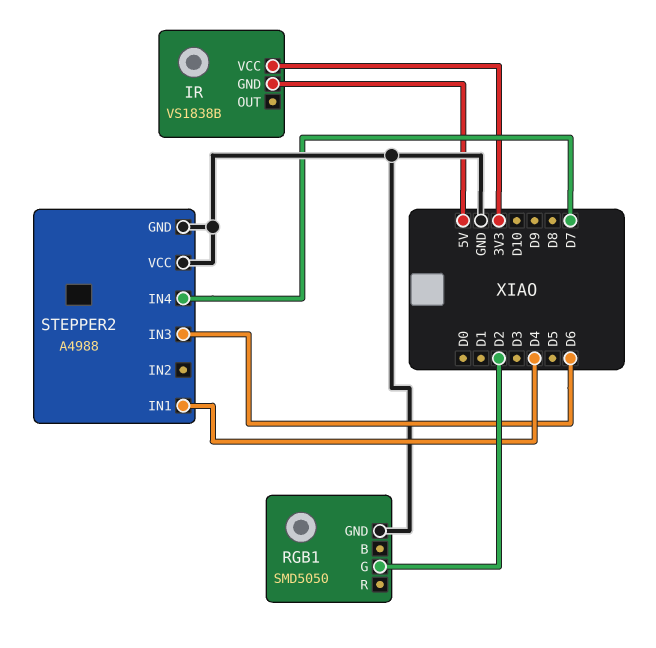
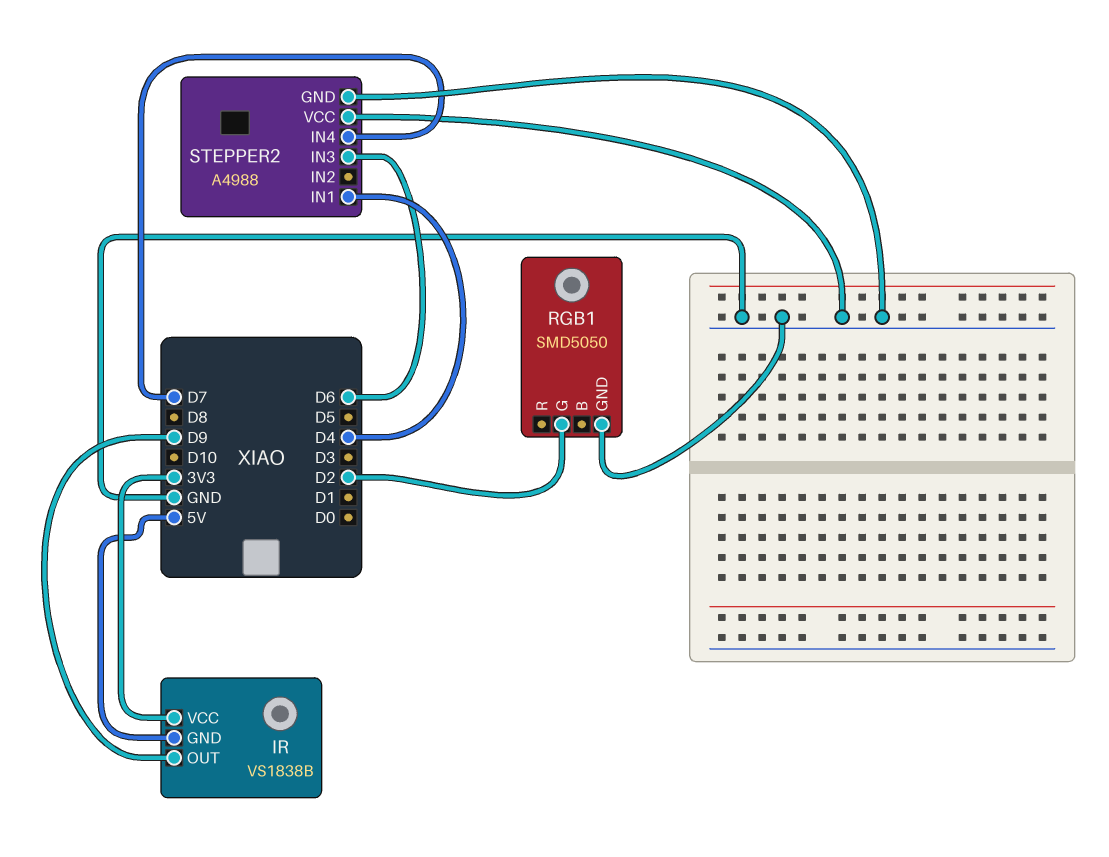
IR pin OUT: none -> D9

